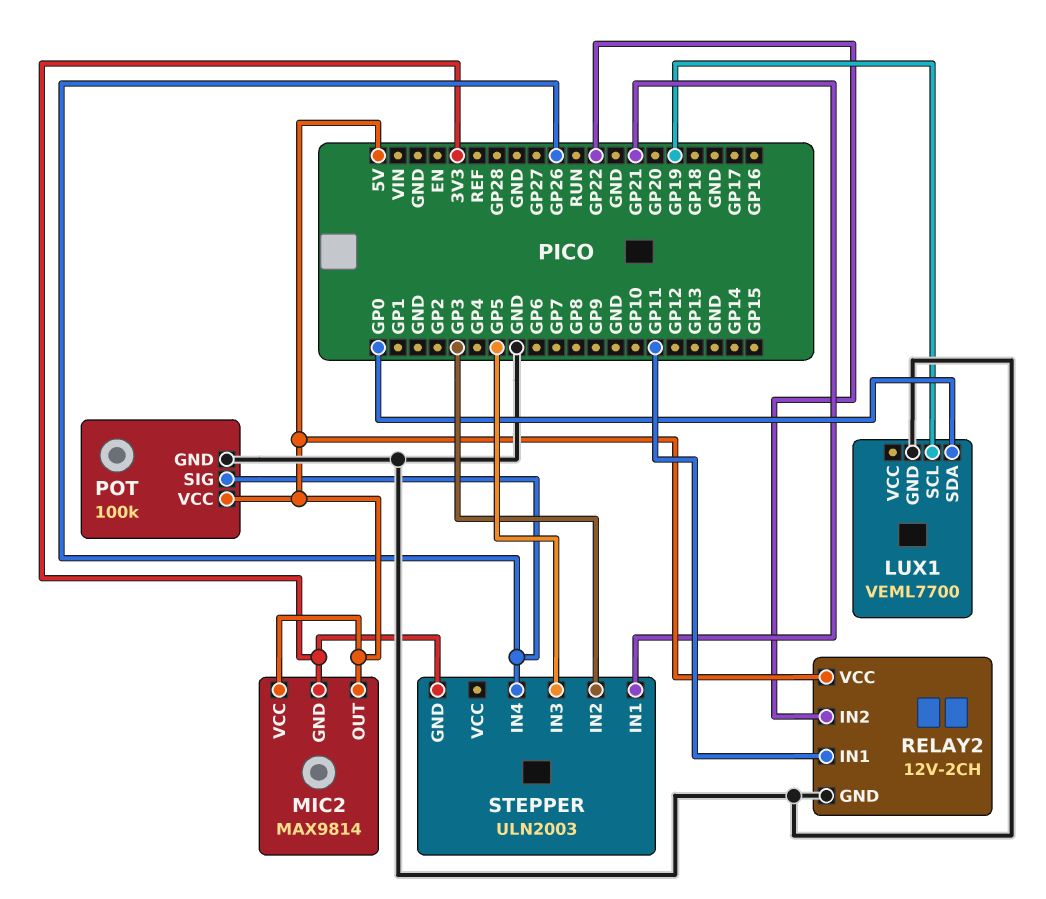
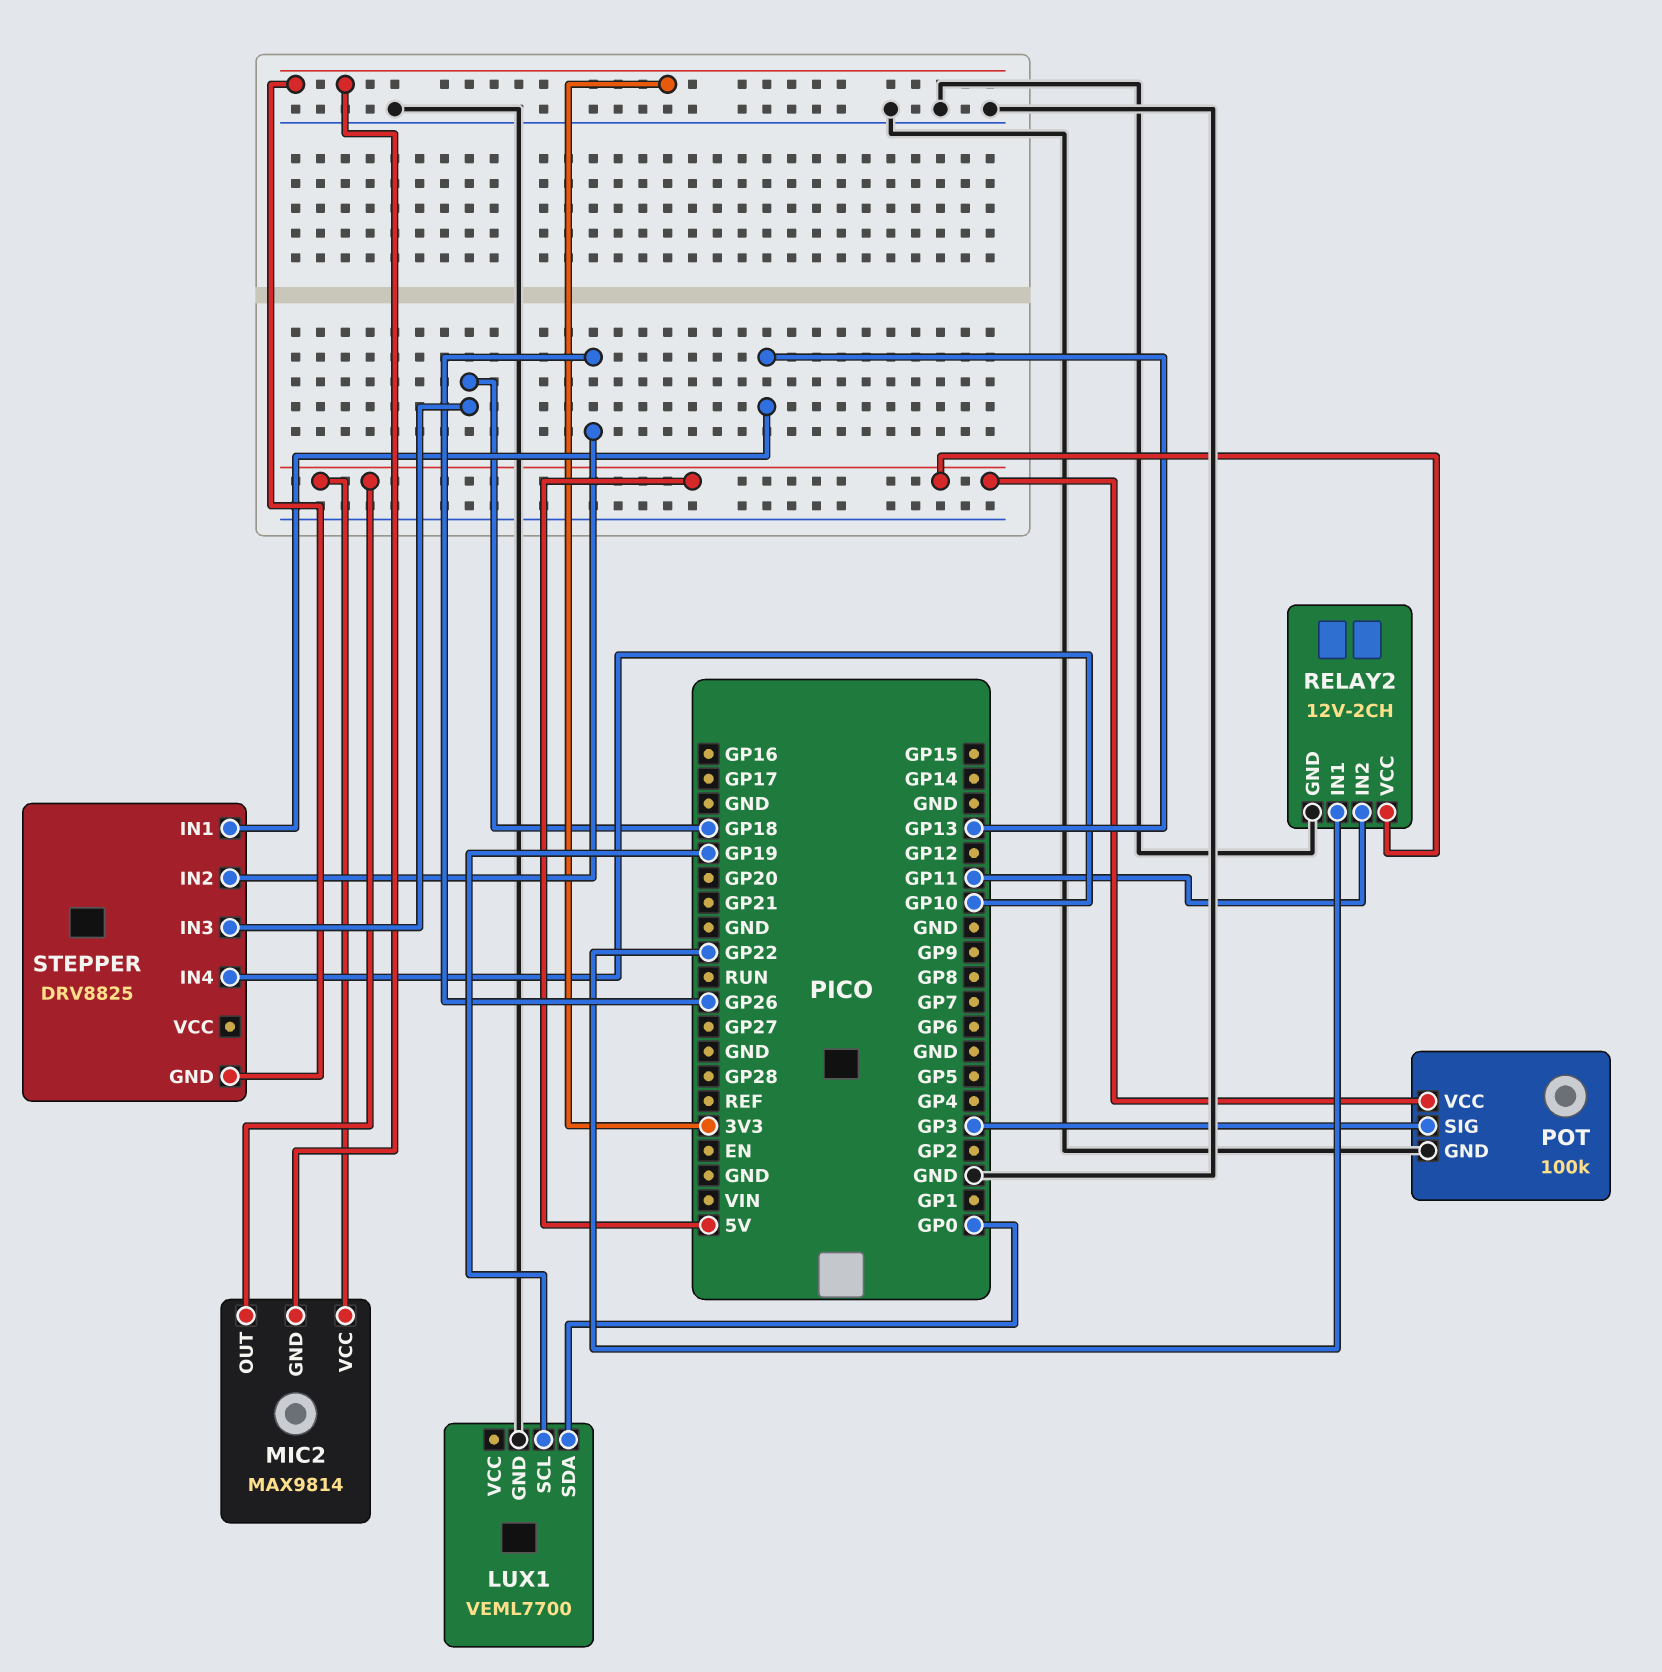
POT pin SIG: GP26 -> GP3
RELAY2 pin IN1: GP11 -> GP22
RELAY2 pin IN2: GP22 -> GP11
STEPPER: ULN2003 -> DRV8825
STEPPER pin IN1: GP21 -> GP13
STEPPER pin IN2: GP3 -> GP26
STEPPER pin IN3: GP5 -> GP18
STEPPER pin IN4: GP26 -> GP10

